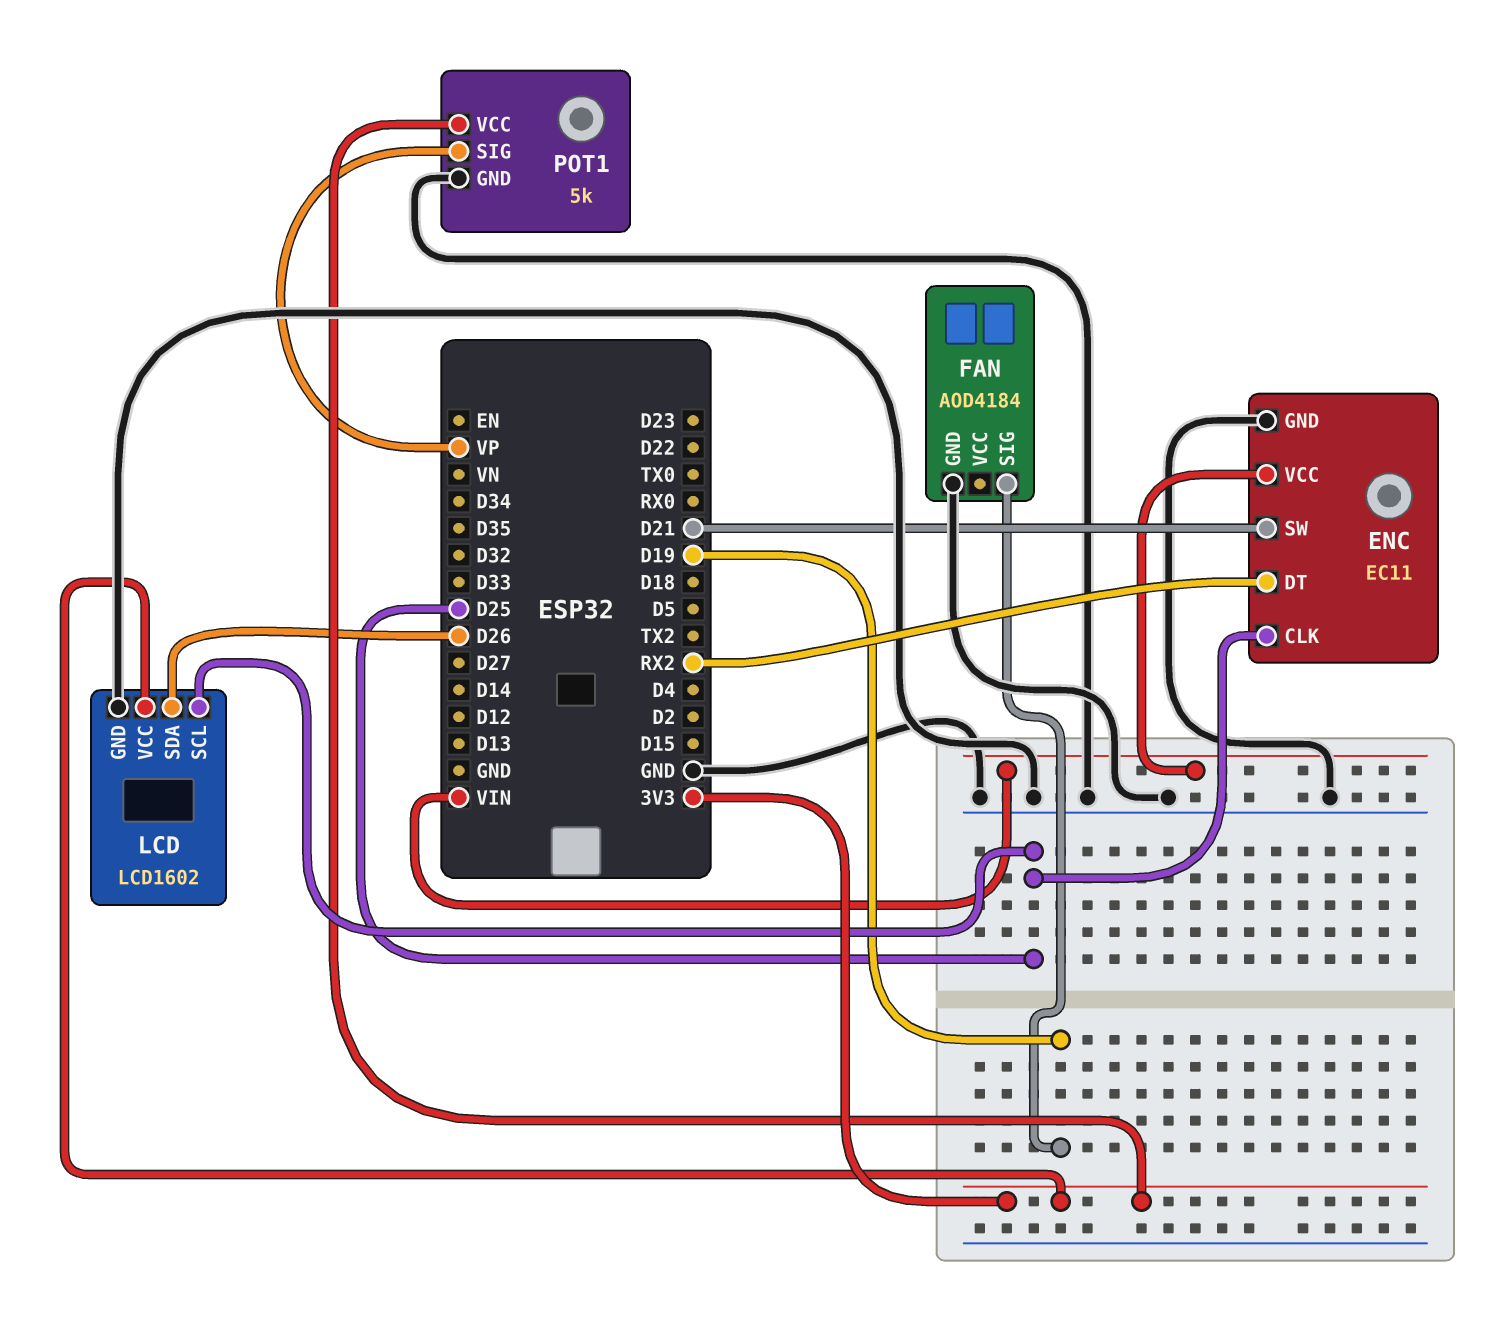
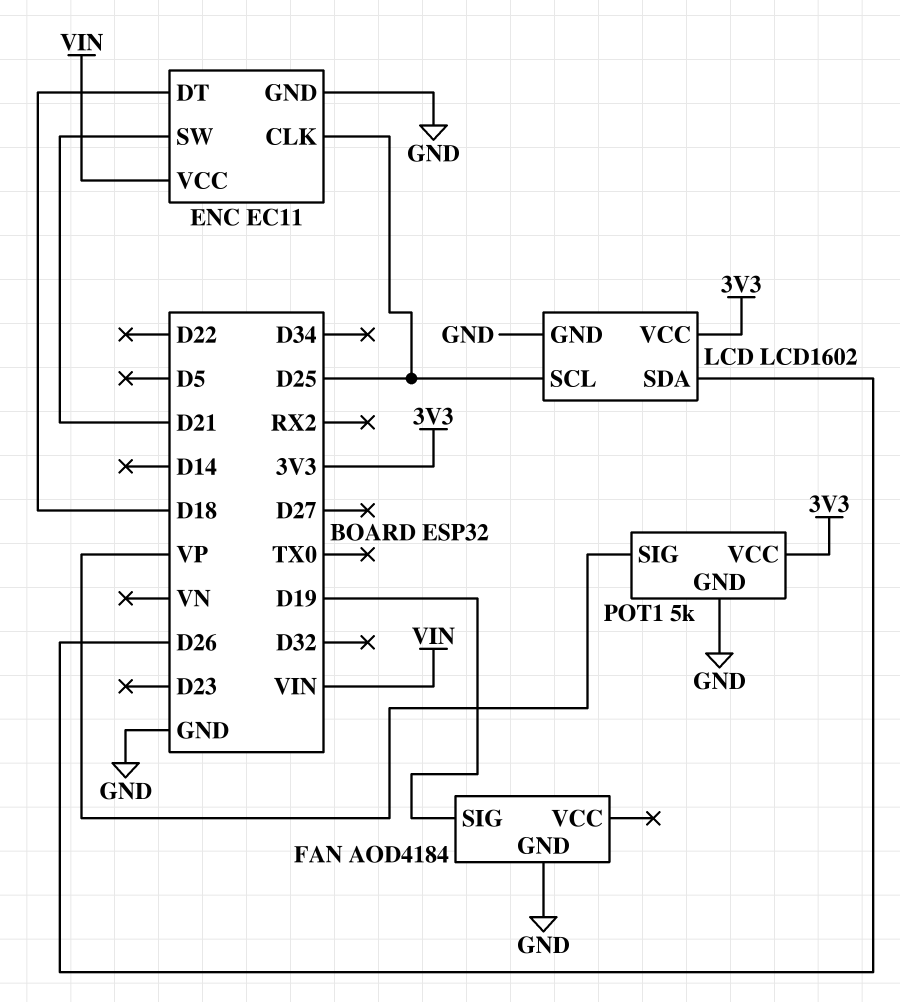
ENC pin DT: RX2 -> D18

